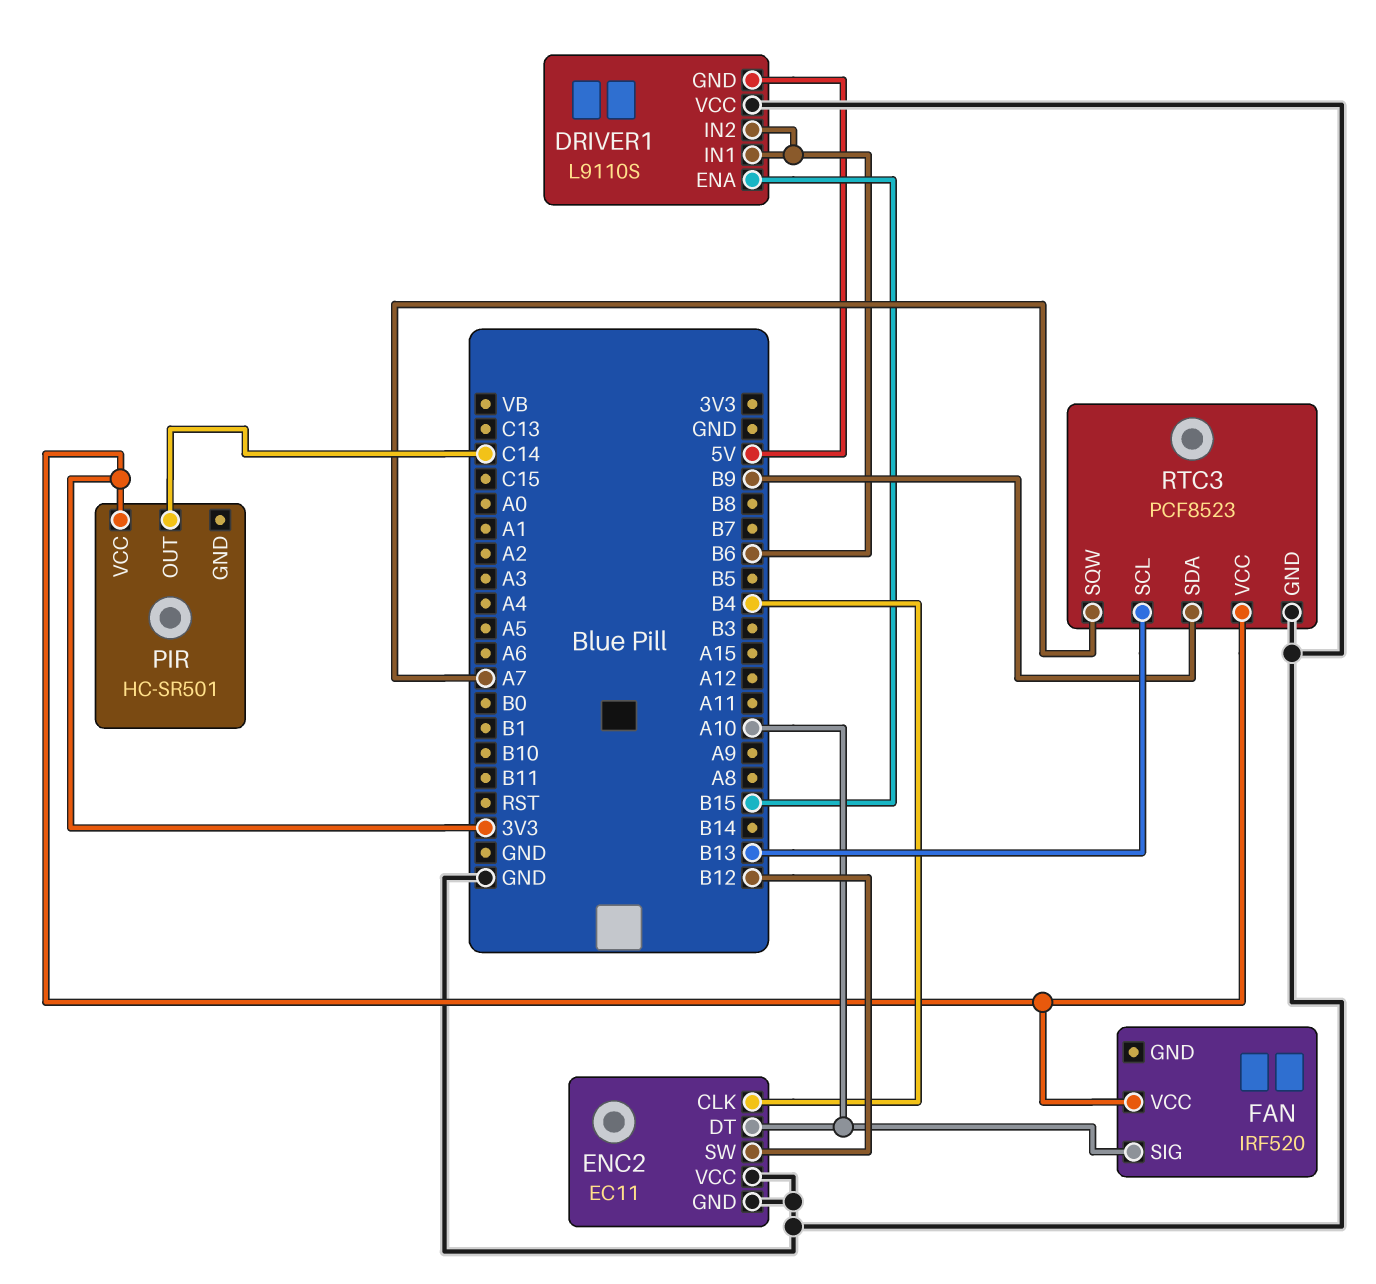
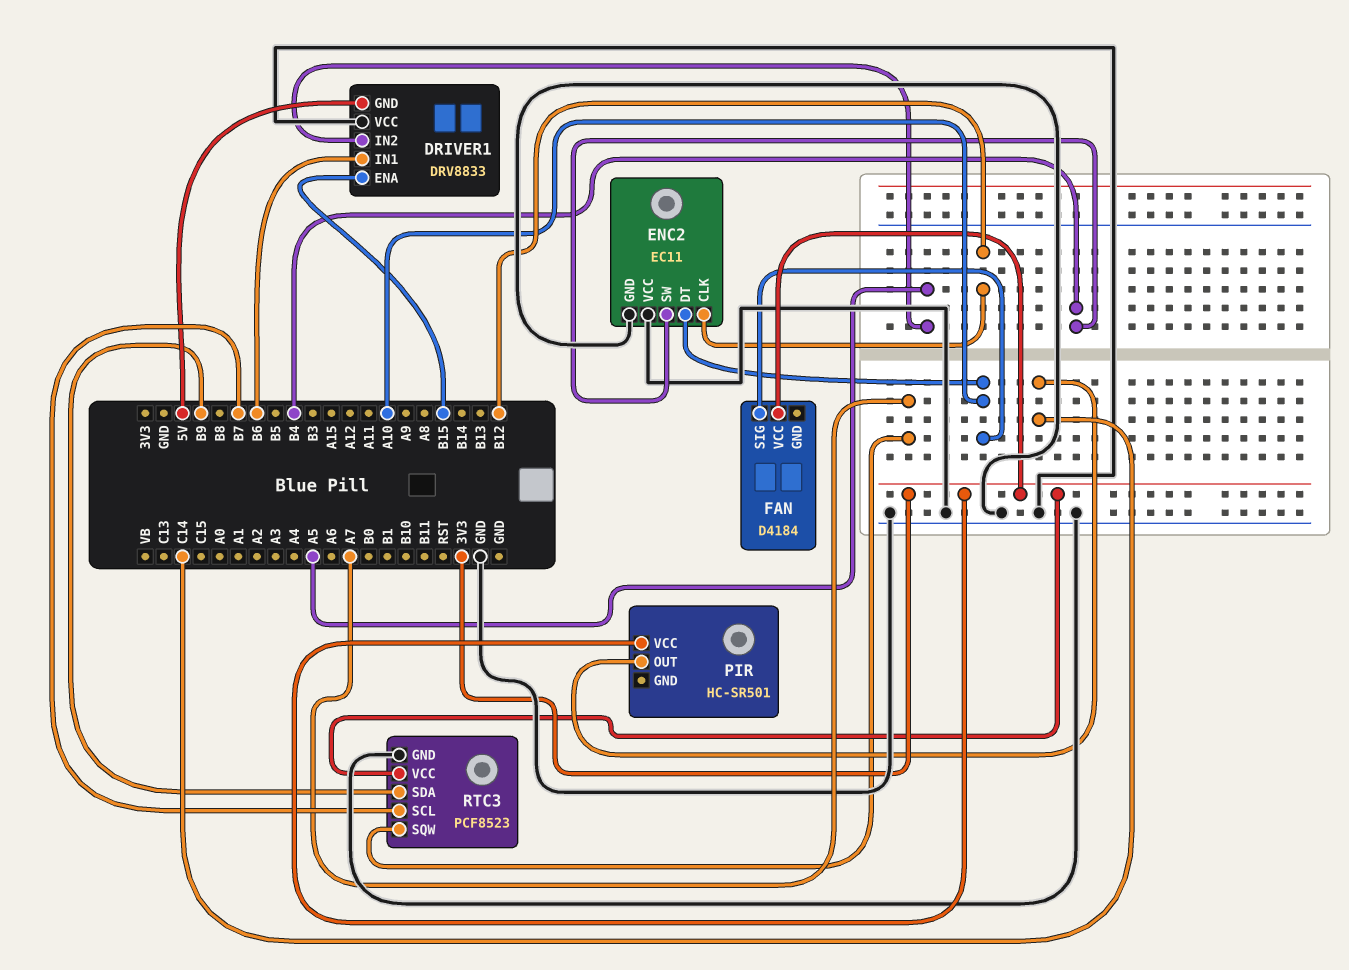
DRIVER1: L9110S -> DRV8833
DRIVER1 pin IN2: B6 -> A5
ENC2 pin CLK: B4 -> B12
ENC2 pin SW: B12 -> B4
FAN: IRF520 -> D4184
RTC3 pin SCL: B13 -> B7

